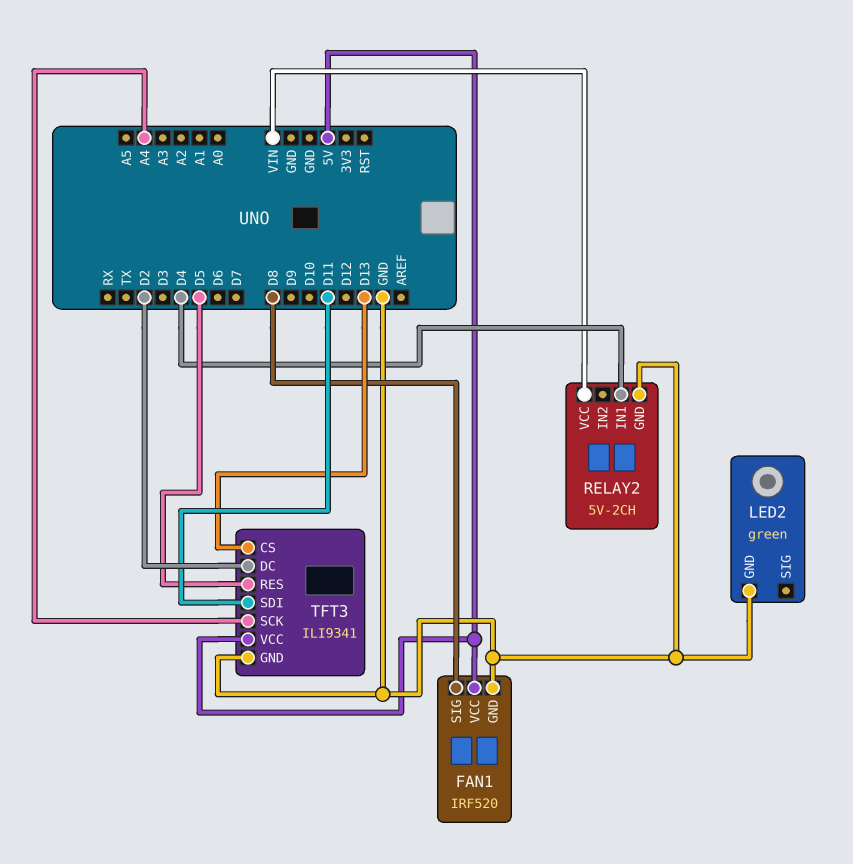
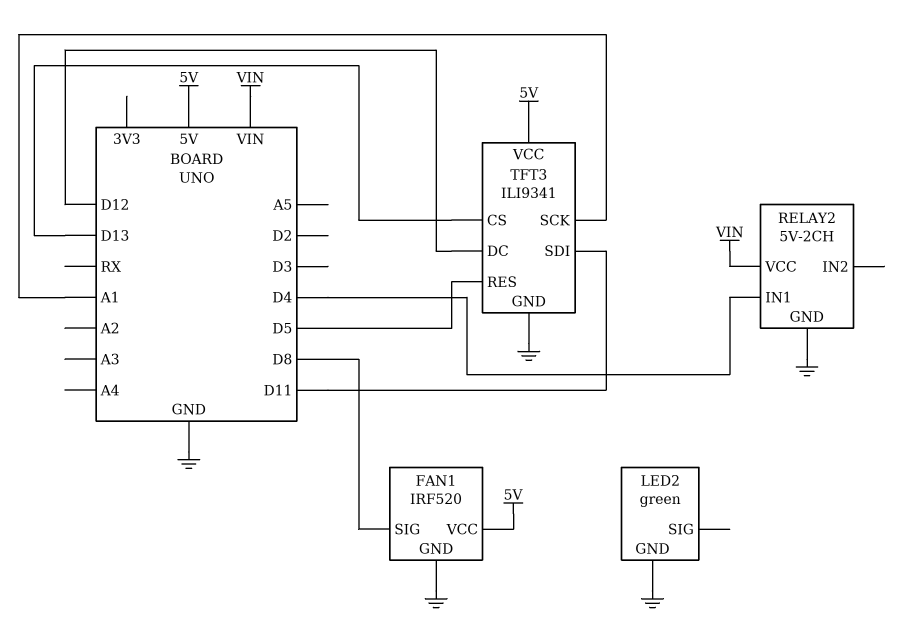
TFT3 pin DC: D2 -> D12
TFT3 pin SCK: A4 -> A1

